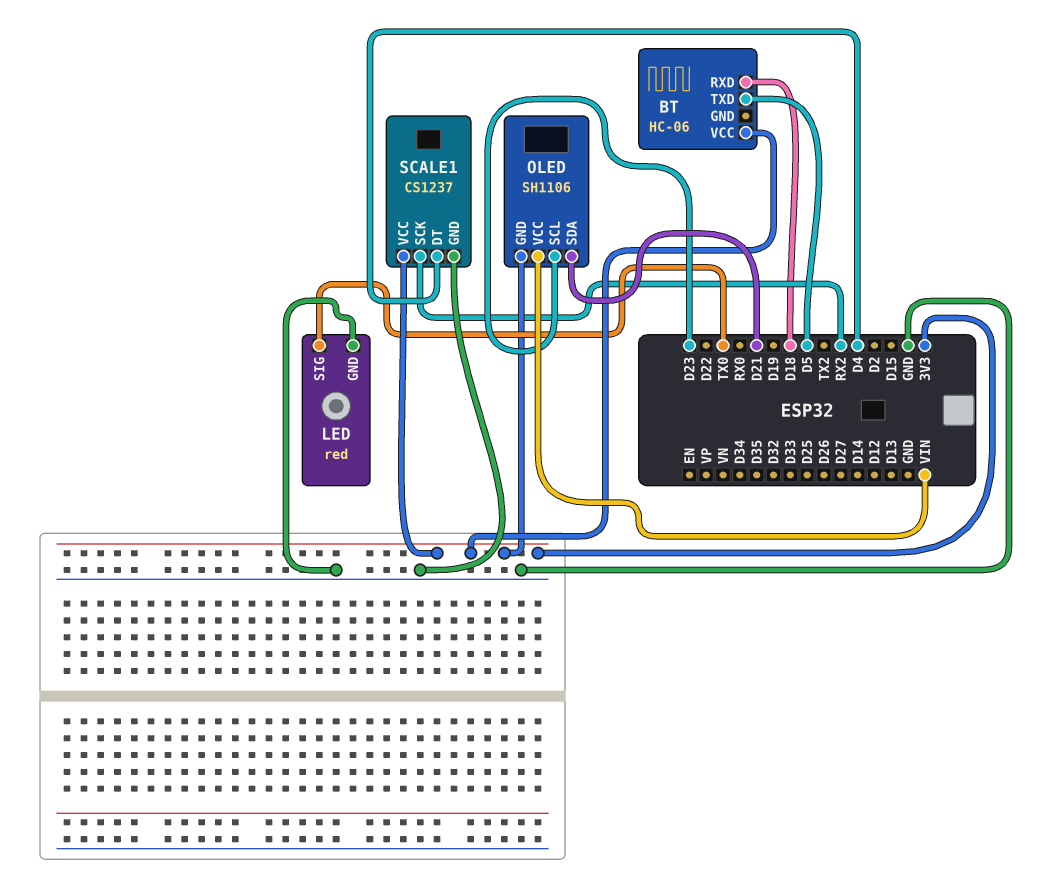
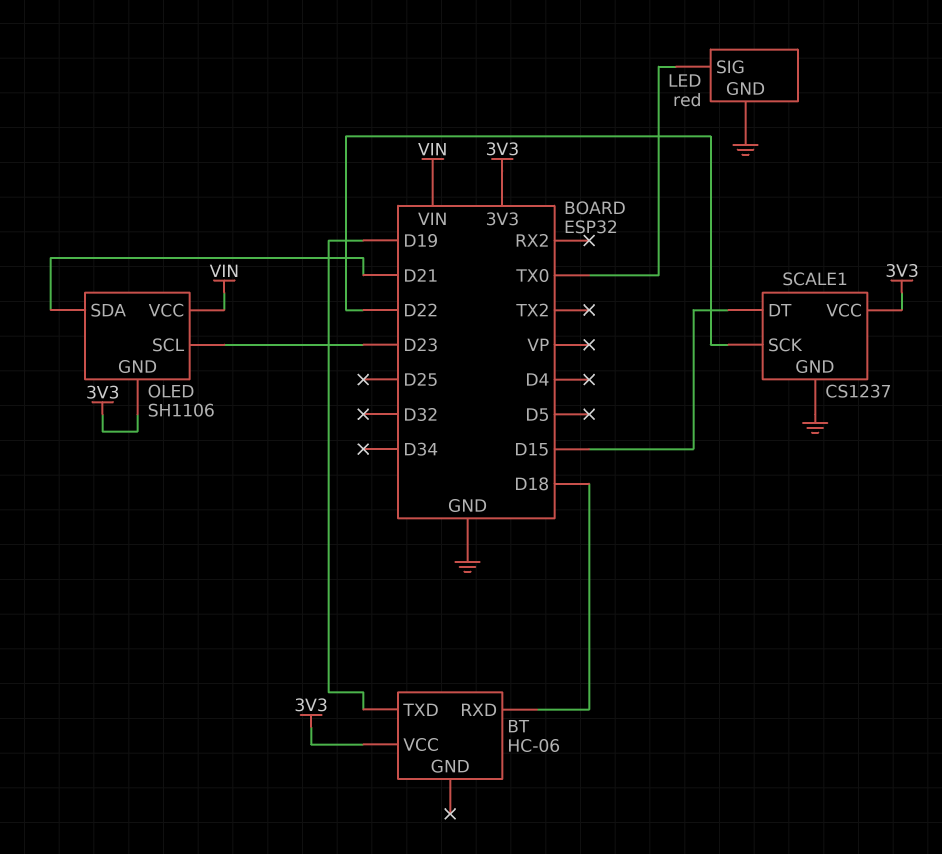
BT pin TXD: D5 -> D19
SCALE1 pin DT: D4 -> D15
SCALE1 pin SCK: RX2 -> D22

